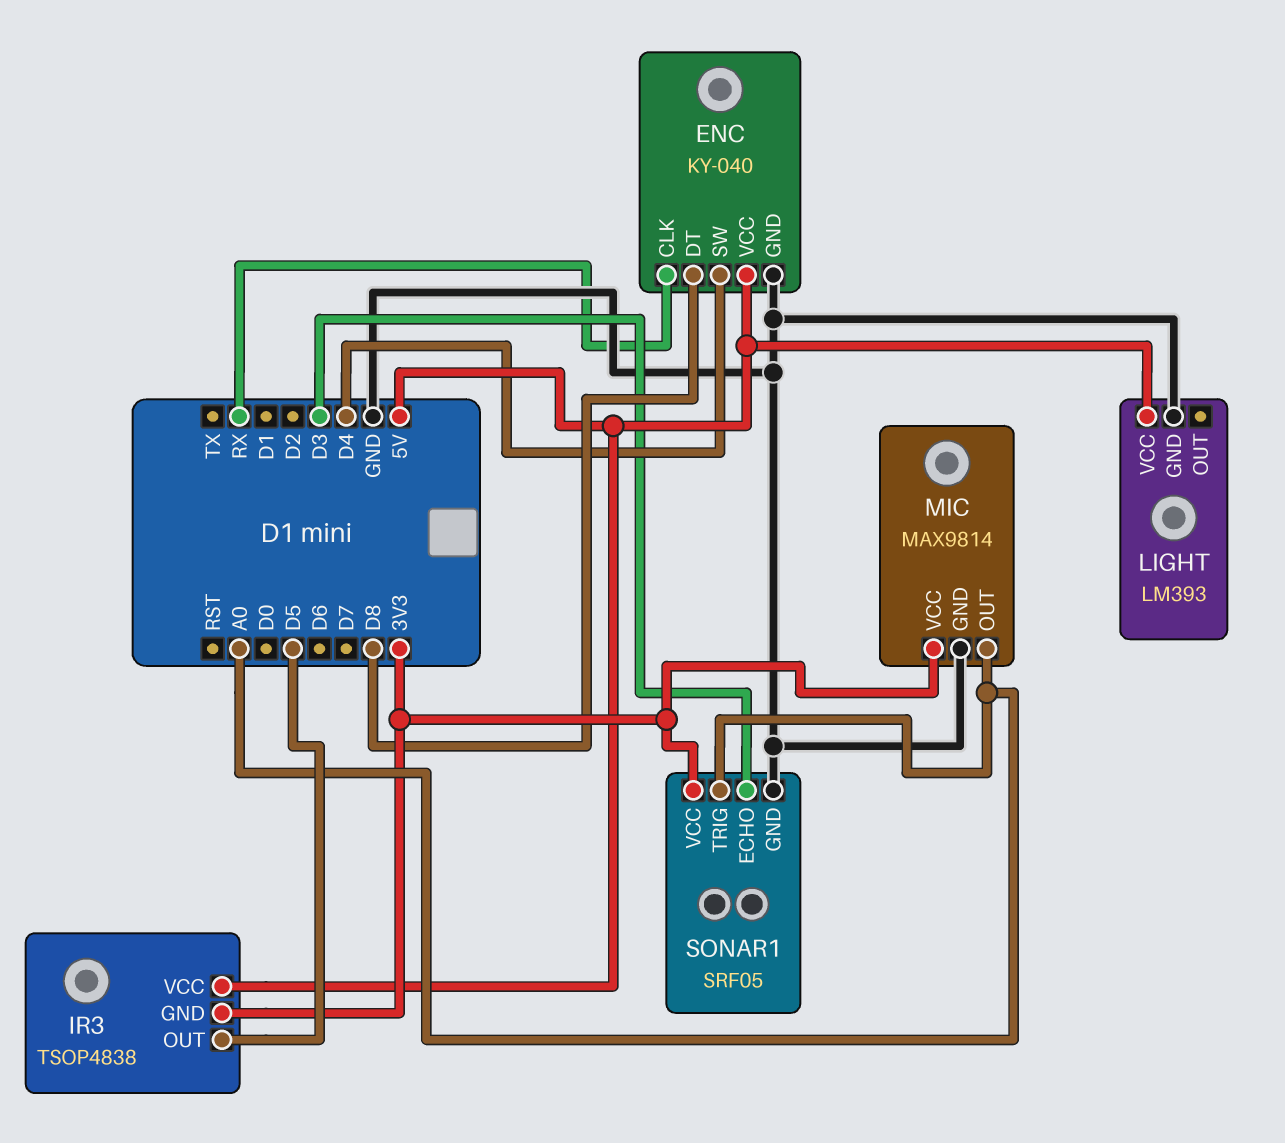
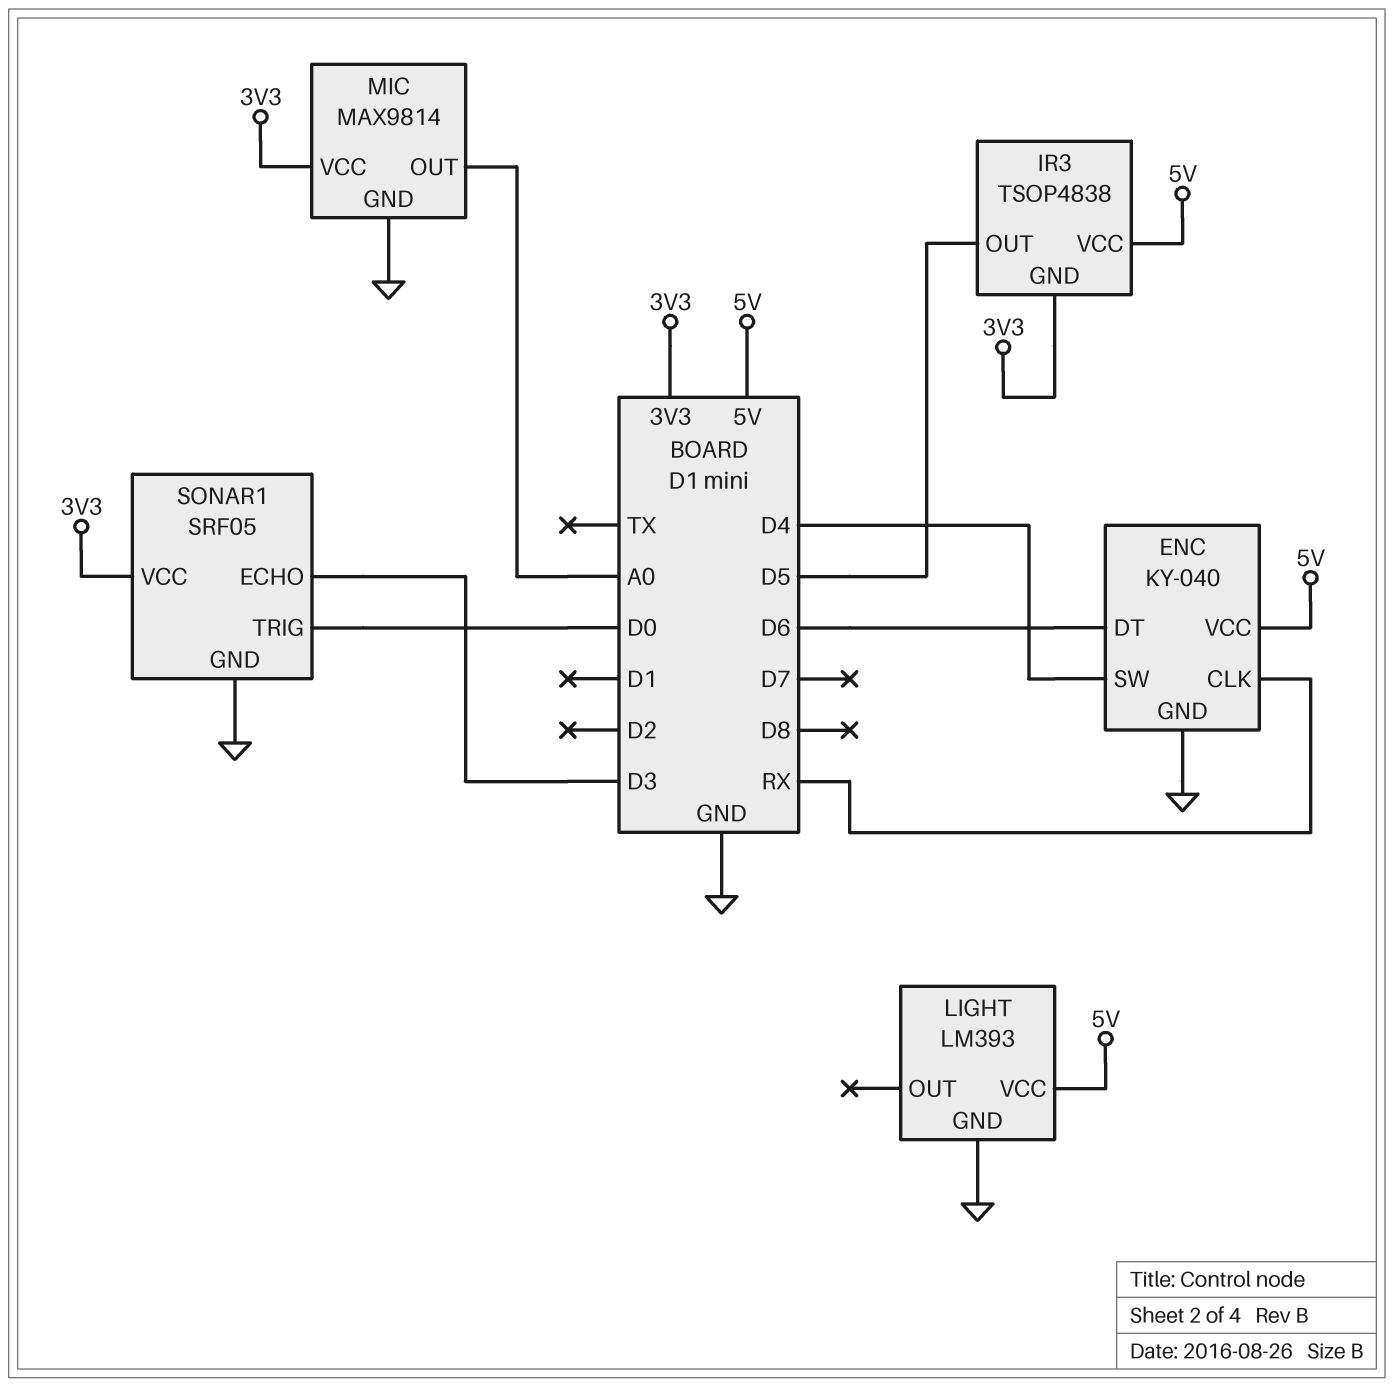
ENC pin DT: D8 -> D6
SONAR1 pin TRIG: A0 -> D0

